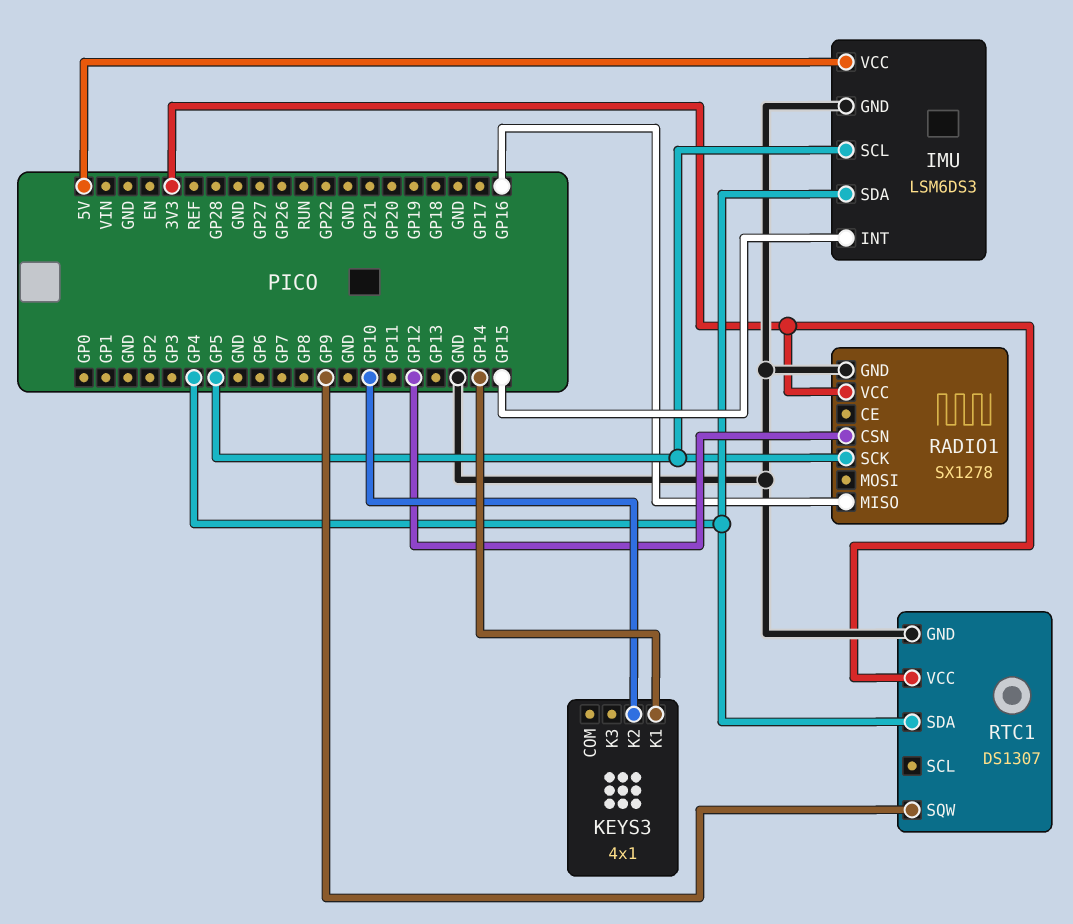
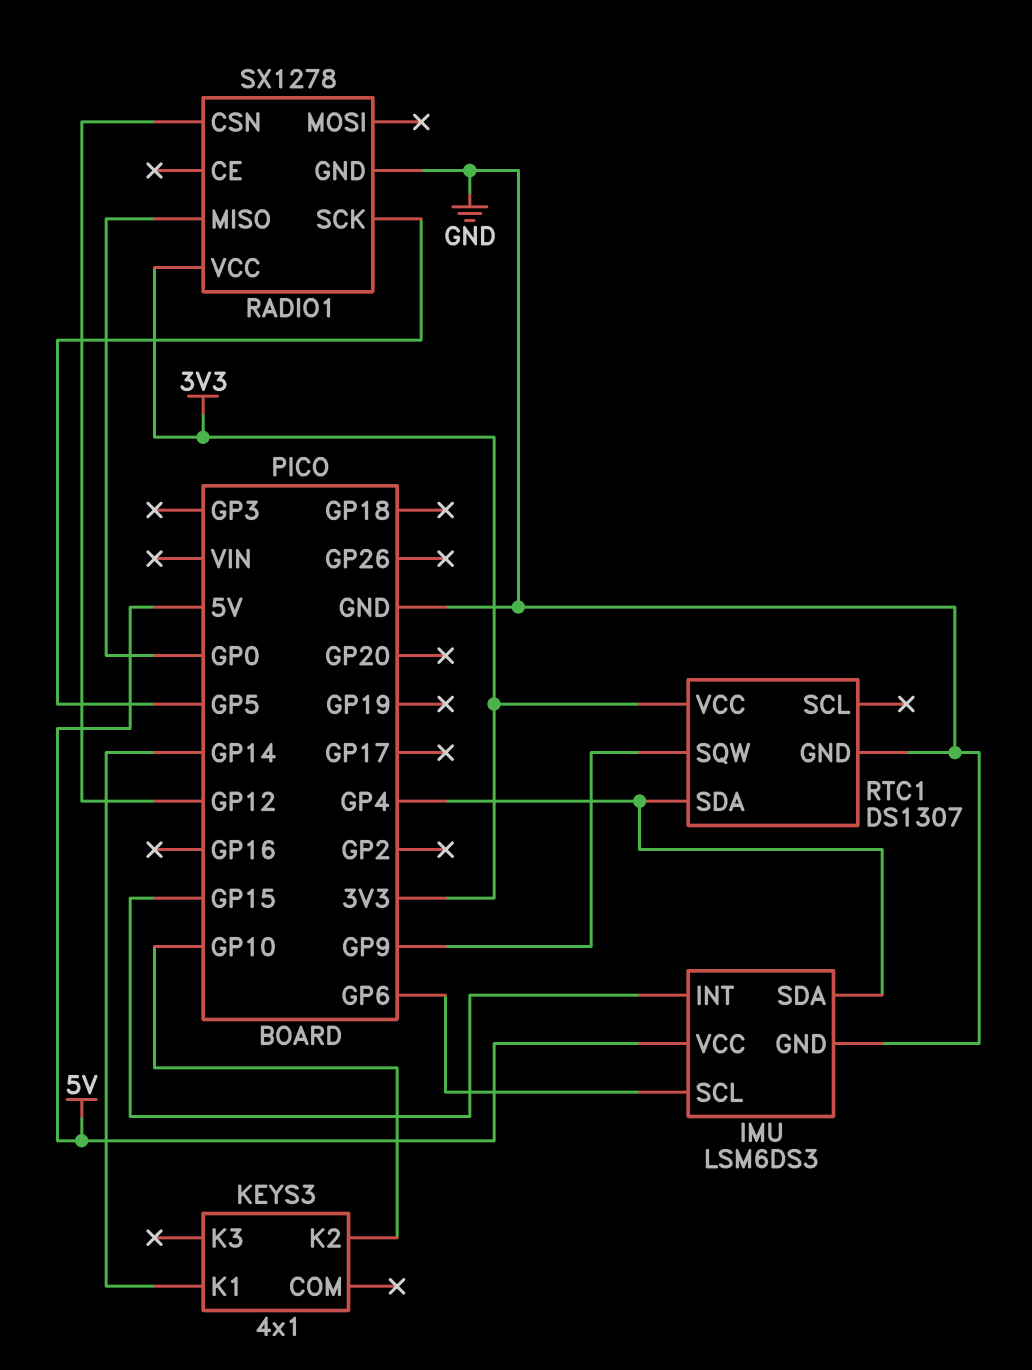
IMU pin SCL: GP5 -> GP6
RADIO1 pin MISO: GP16 -> GP0

